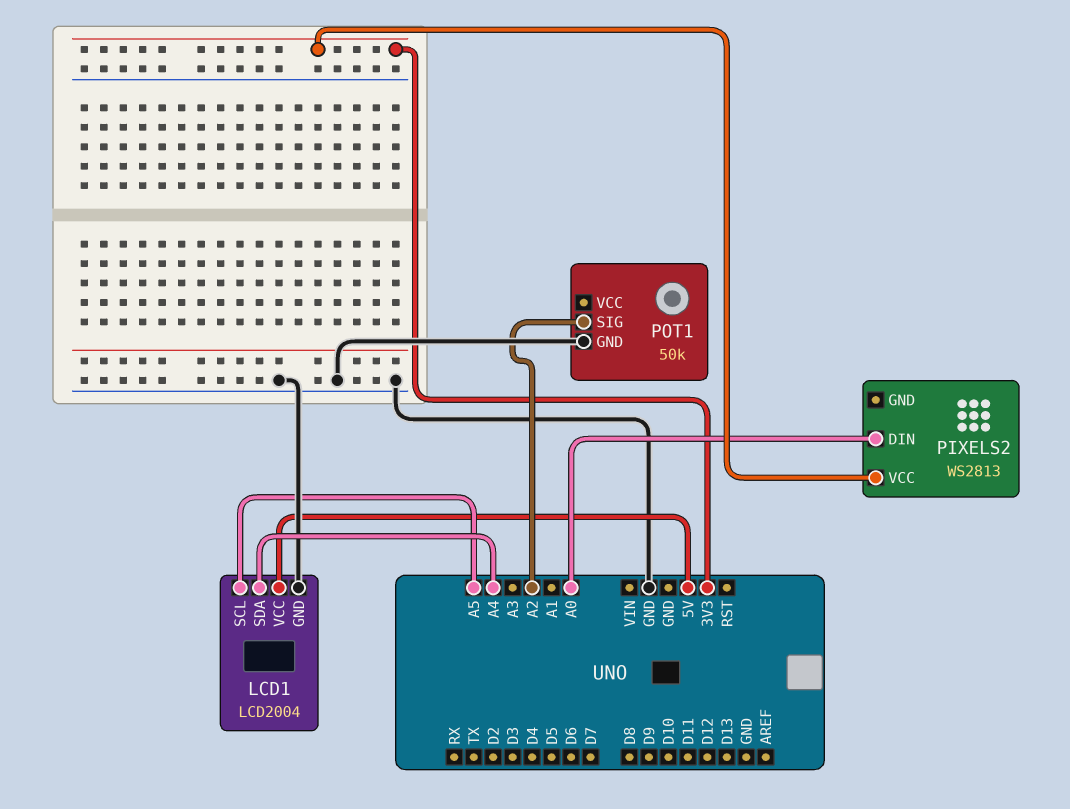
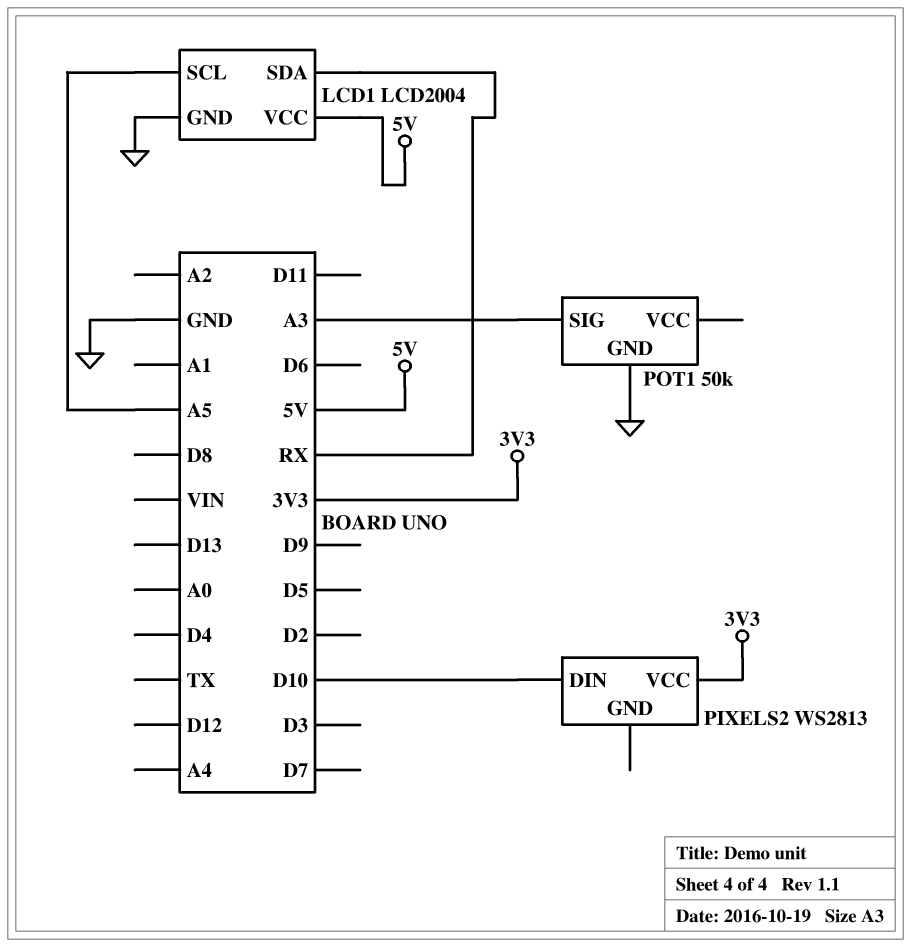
LCD1 pin SDA: A4 -> RX
PIXELS2 pin DIN: A0 -> D10
POT1 pin SIG: A2 -> A3

